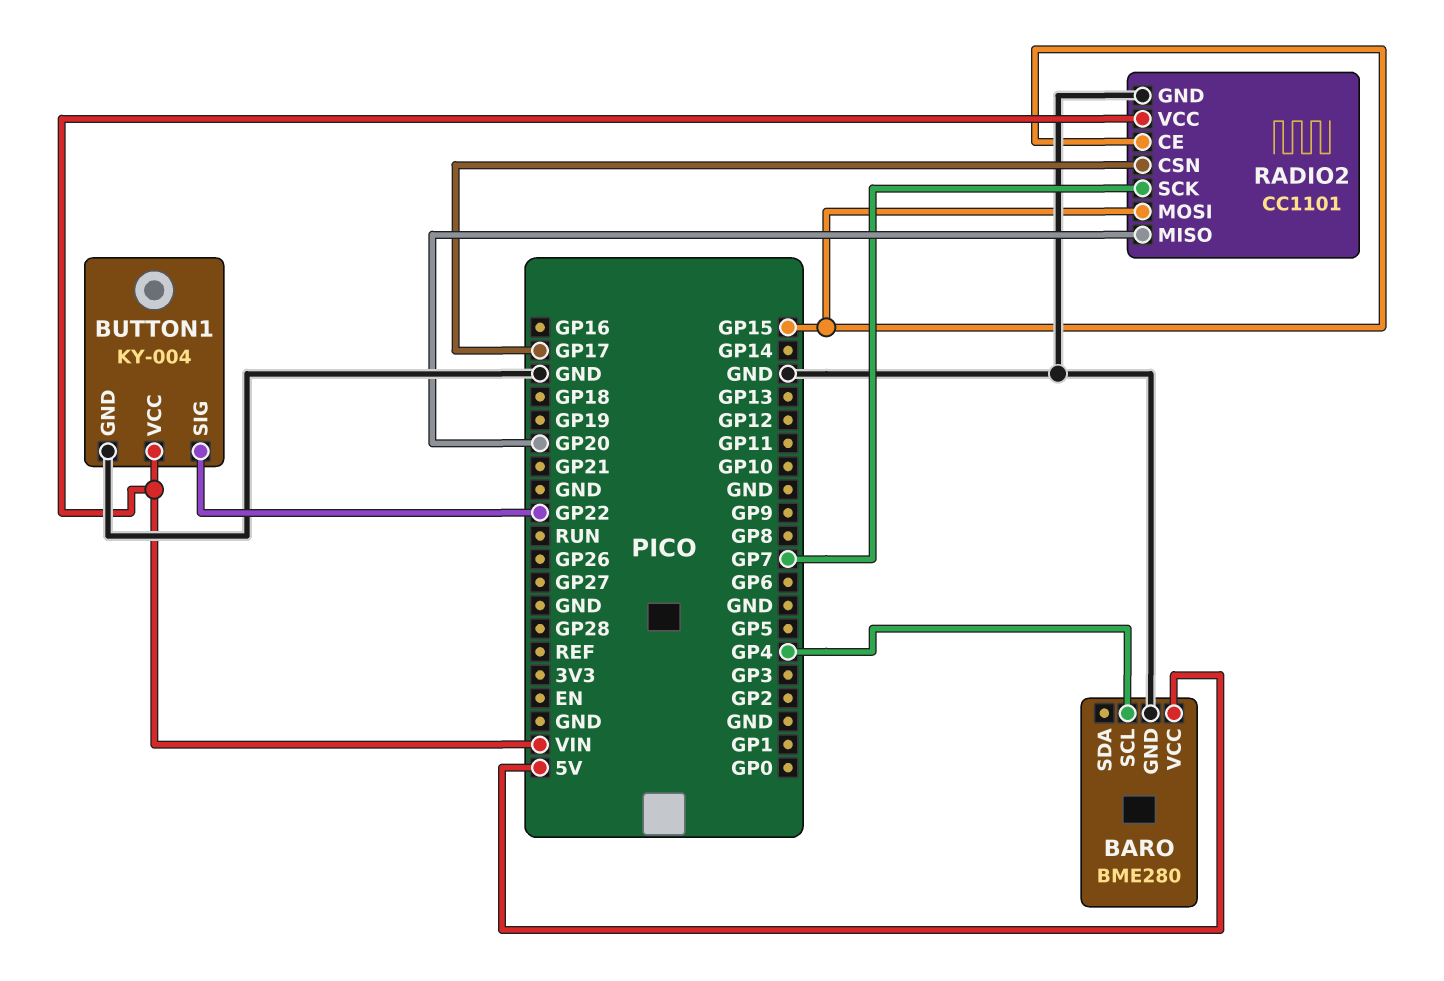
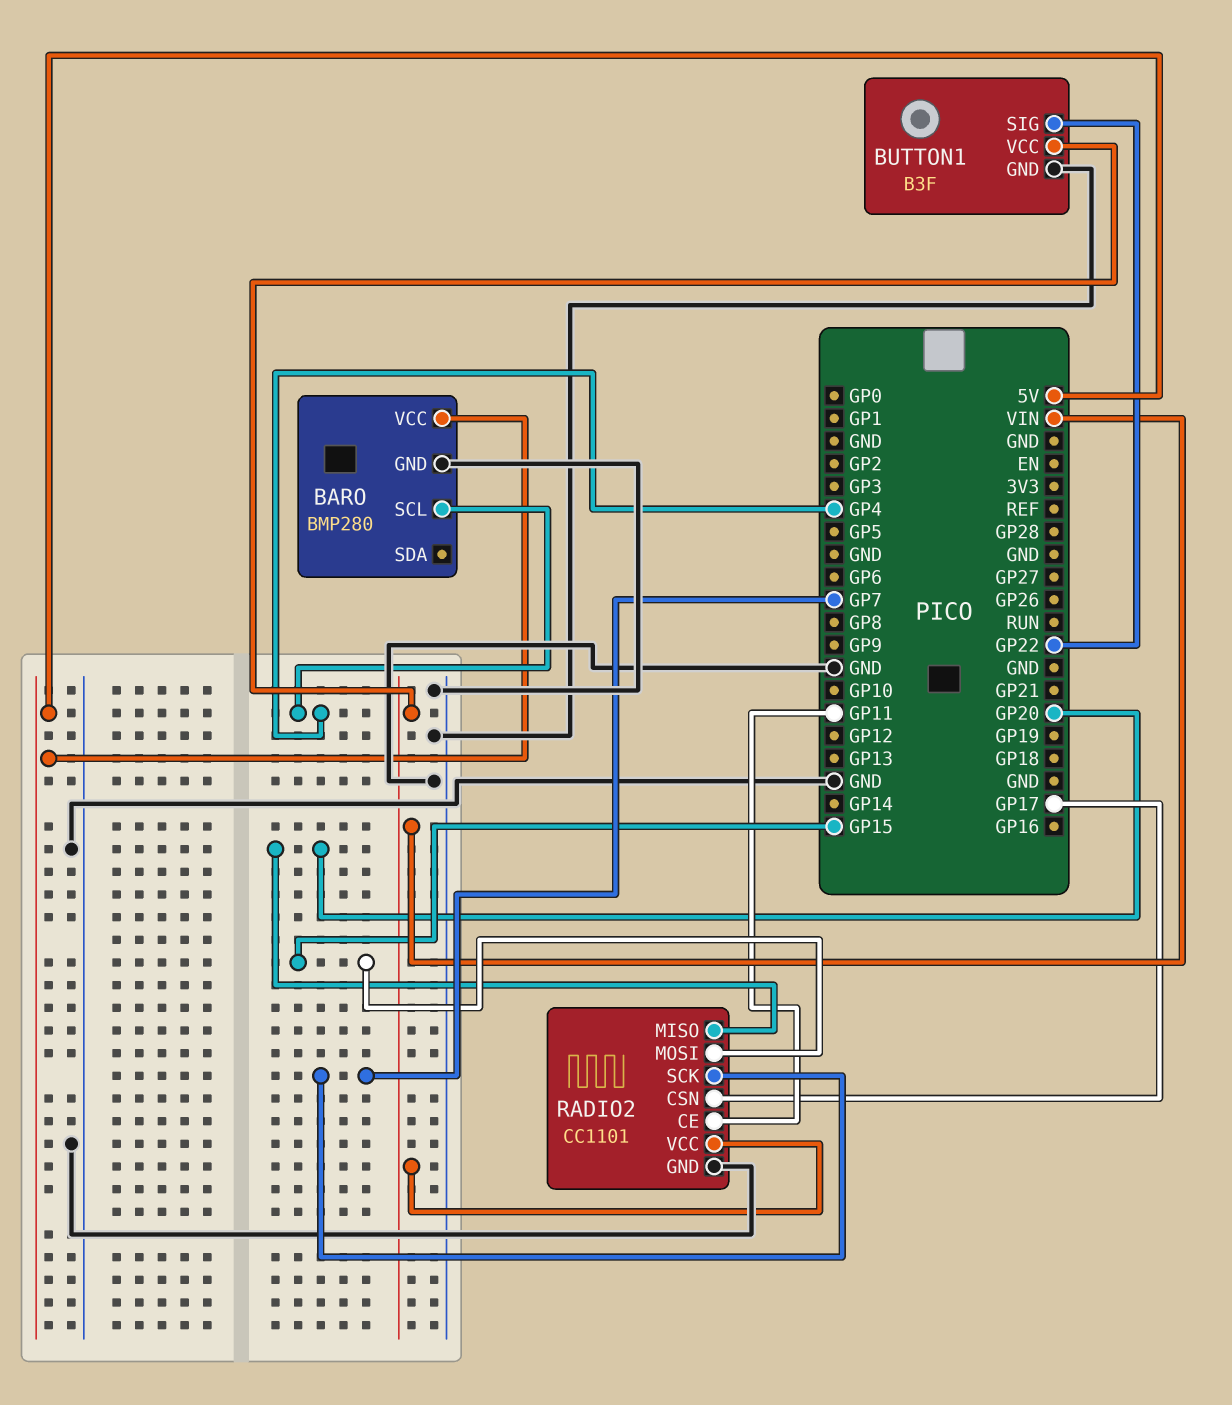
BARO: BME280 -> BMP280
BUTTON1: KY-004 -> B3F
RADIO2 pin CE: GP15 -> GP11

